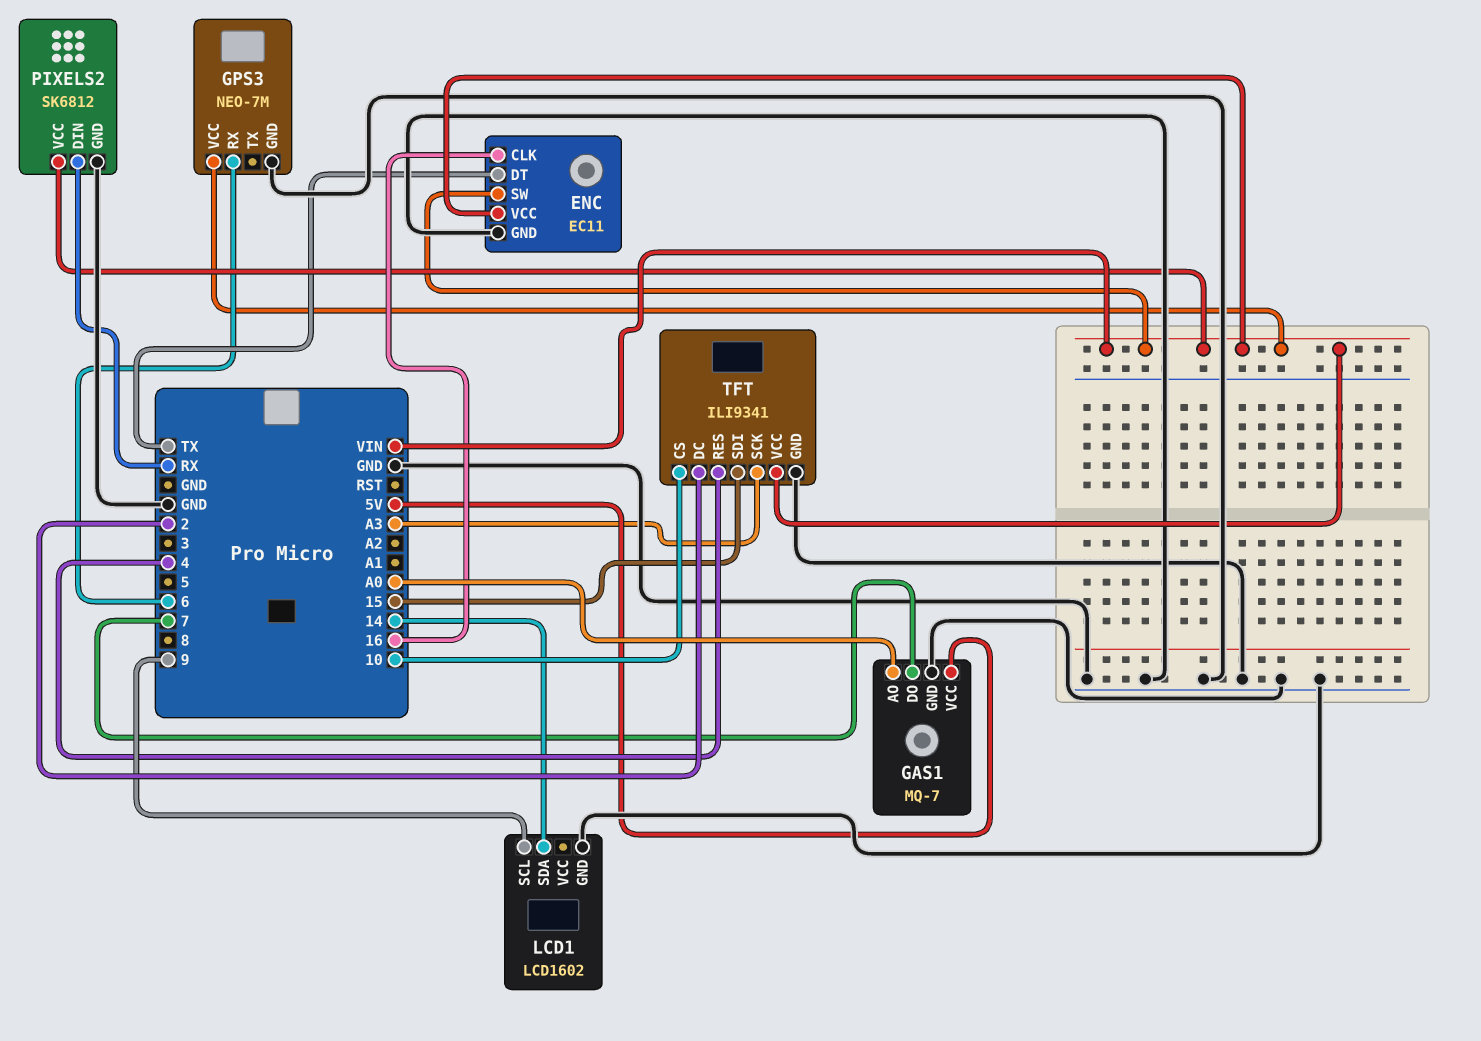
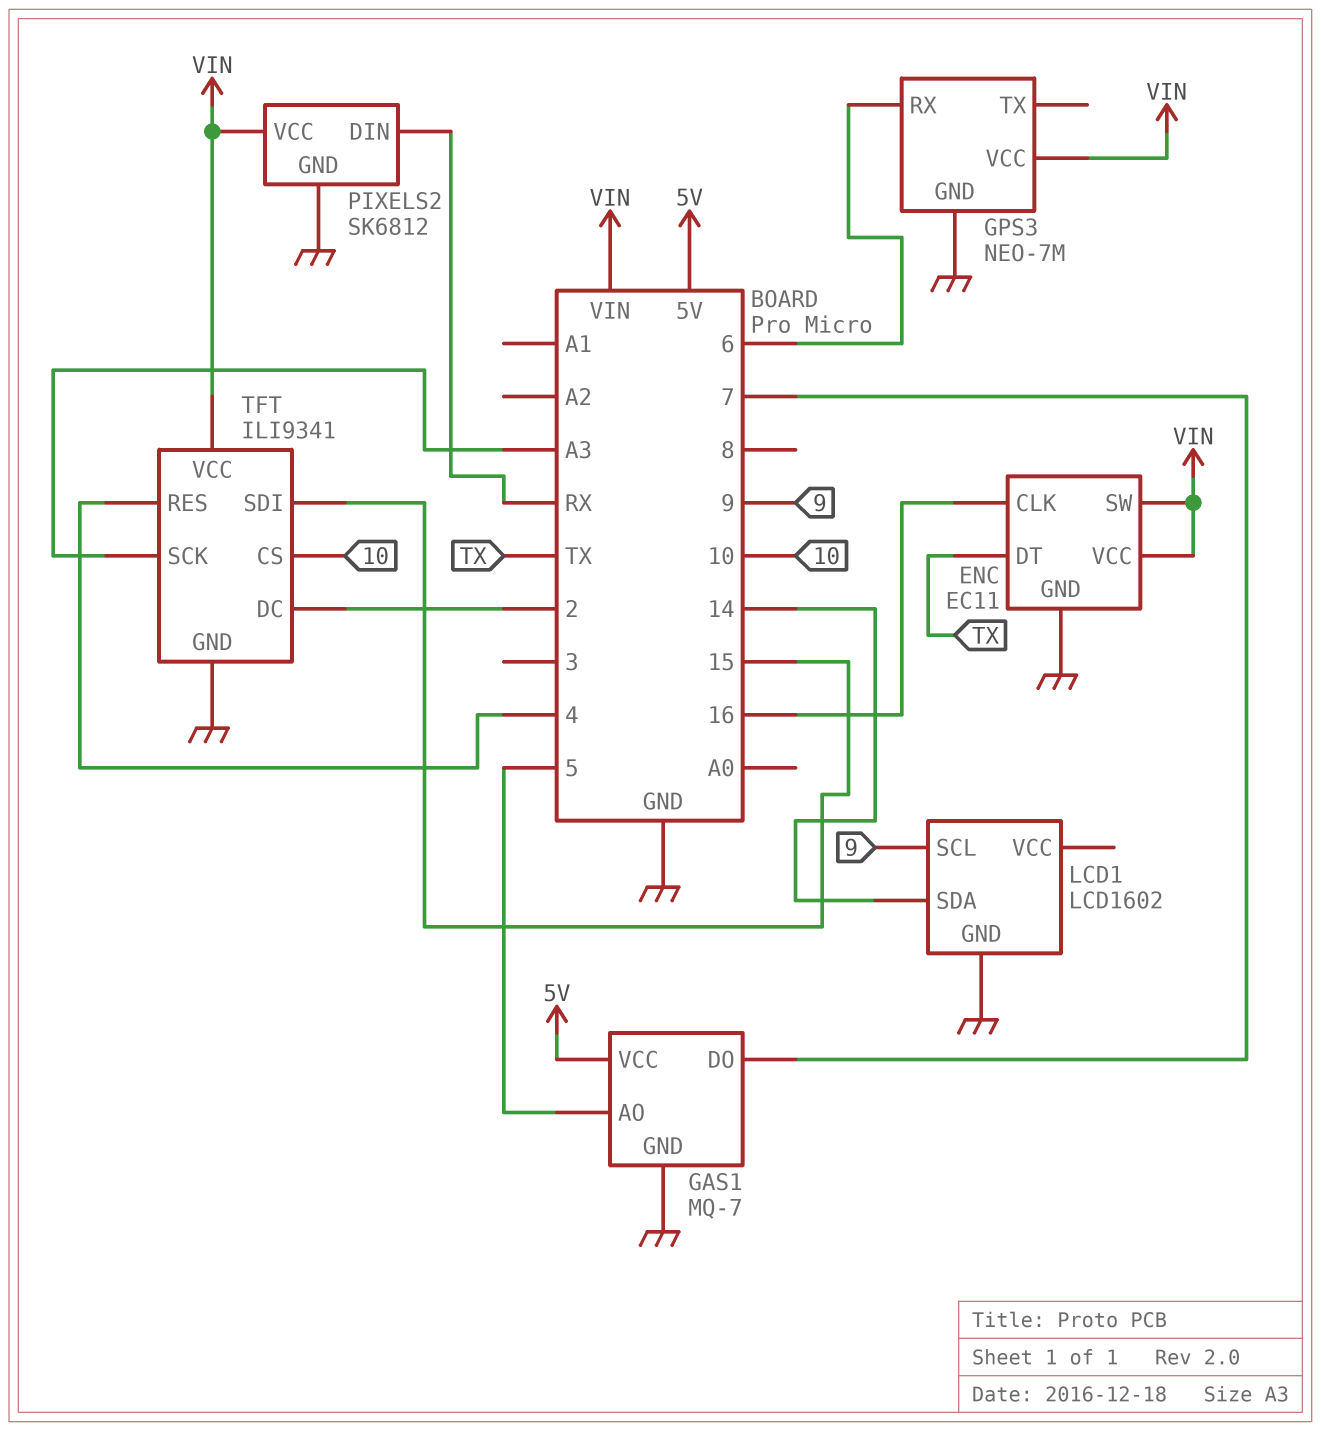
GAS1 pin AO: A0 -> 5

